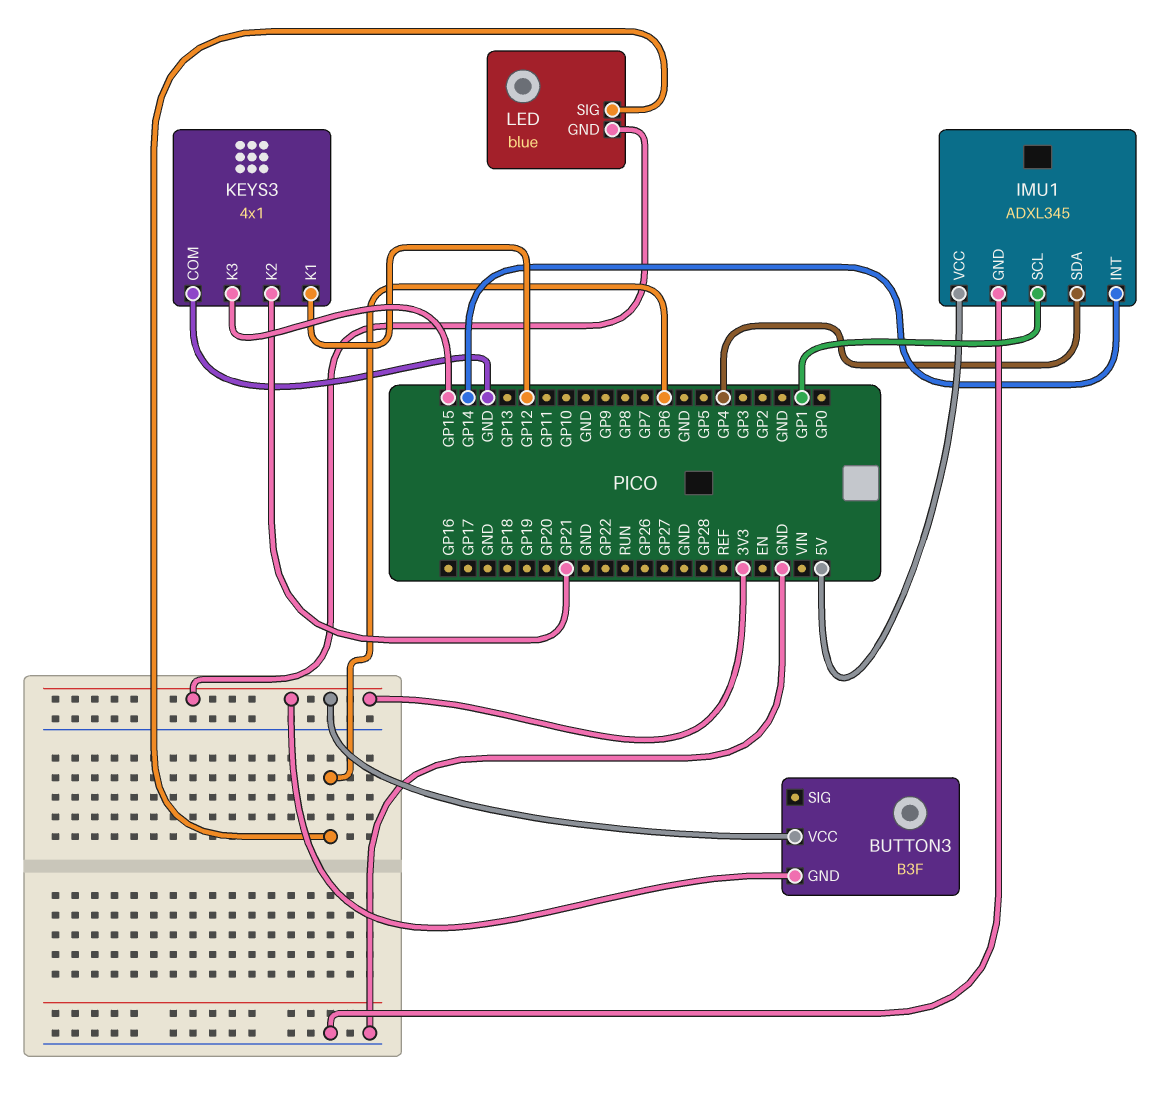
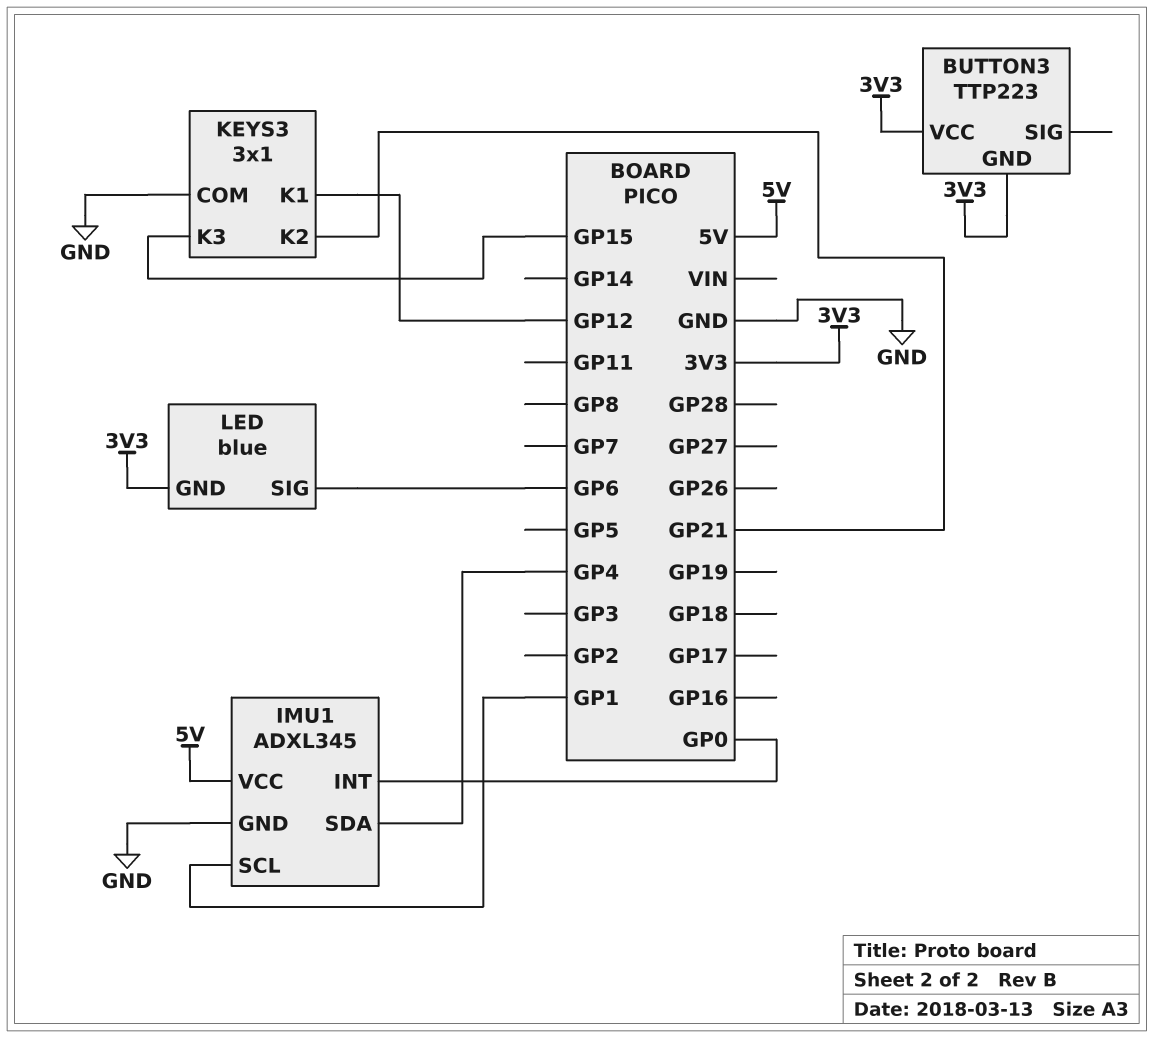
BUTTON3: B3F -> TTP223
IMU1 pin INT: GP14 -> GP0
KEYS3: 4x1 -> 3x1

